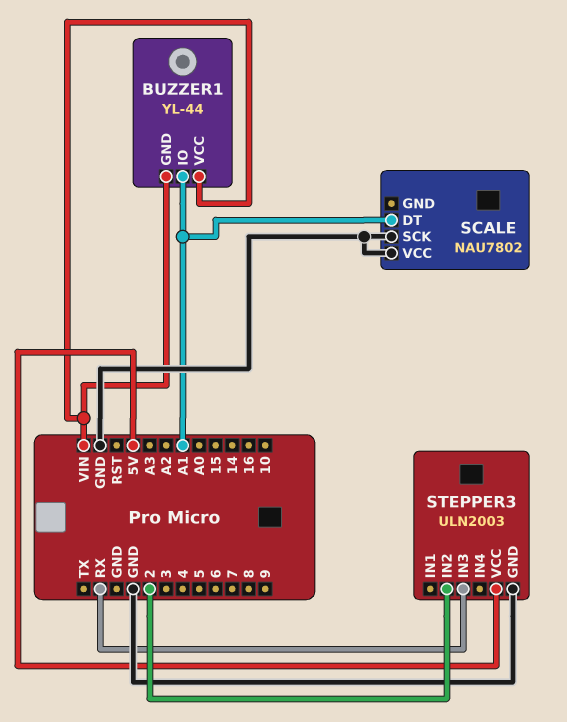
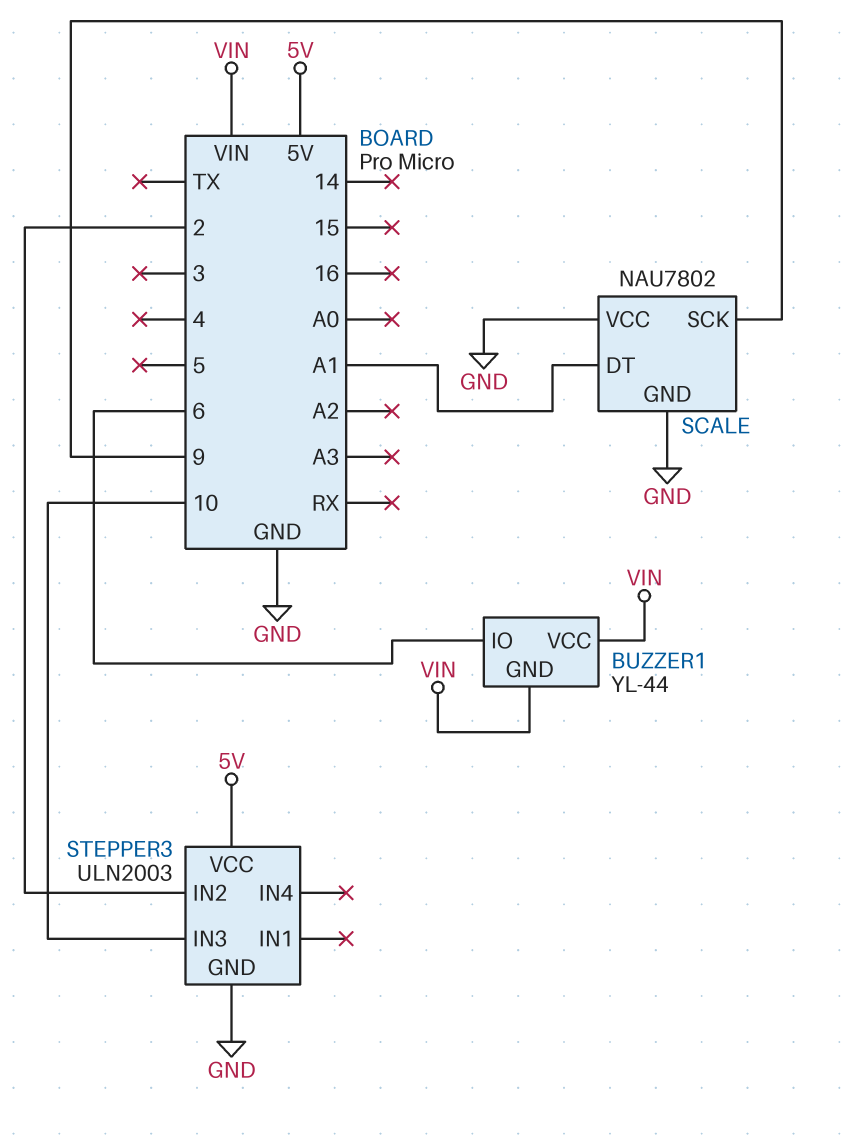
BUZZER1 pin IO: A1 -> 6
SCALE pin GND: none -> GND
SCALE pin SCK: GND -> 9
STEPPER3 pin IN3: RX -> 10

